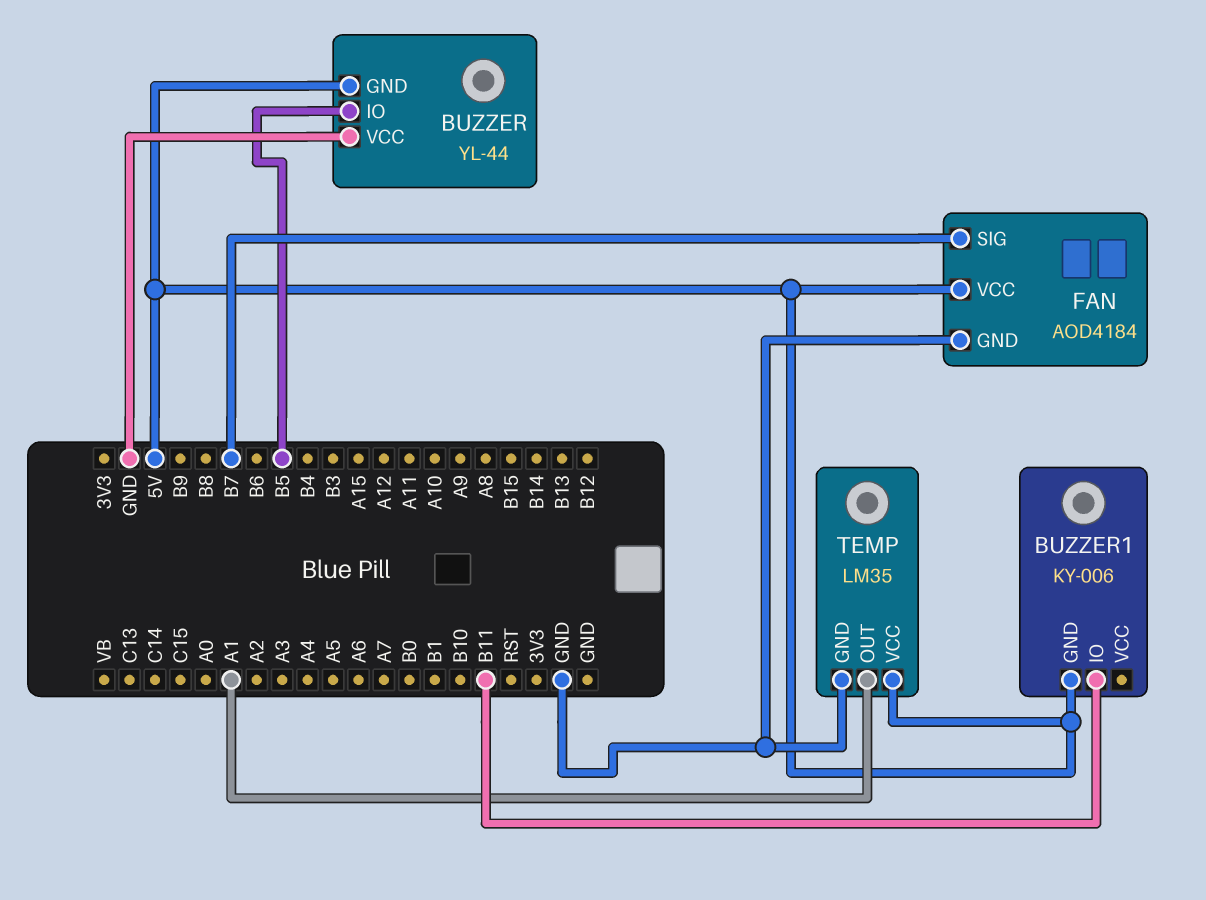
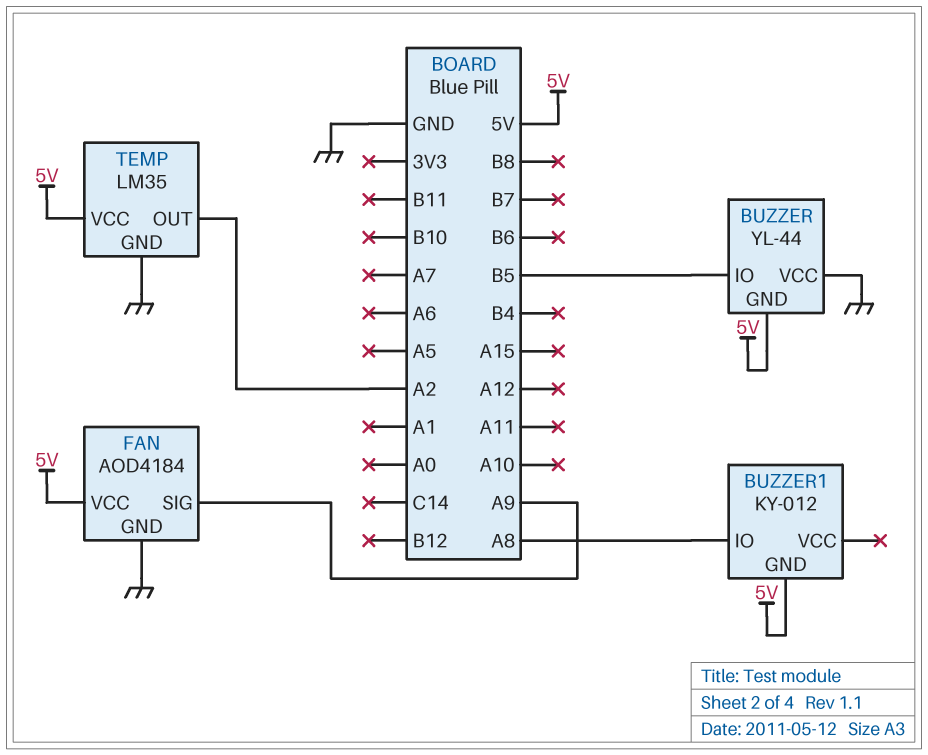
BUZZER1: KY-006 -> KY-012
BUZZER1 pin IO: B11 -> A8
FAN pin SIG: B7 -> A9
TEMP pin OUT: A1 -> A2

